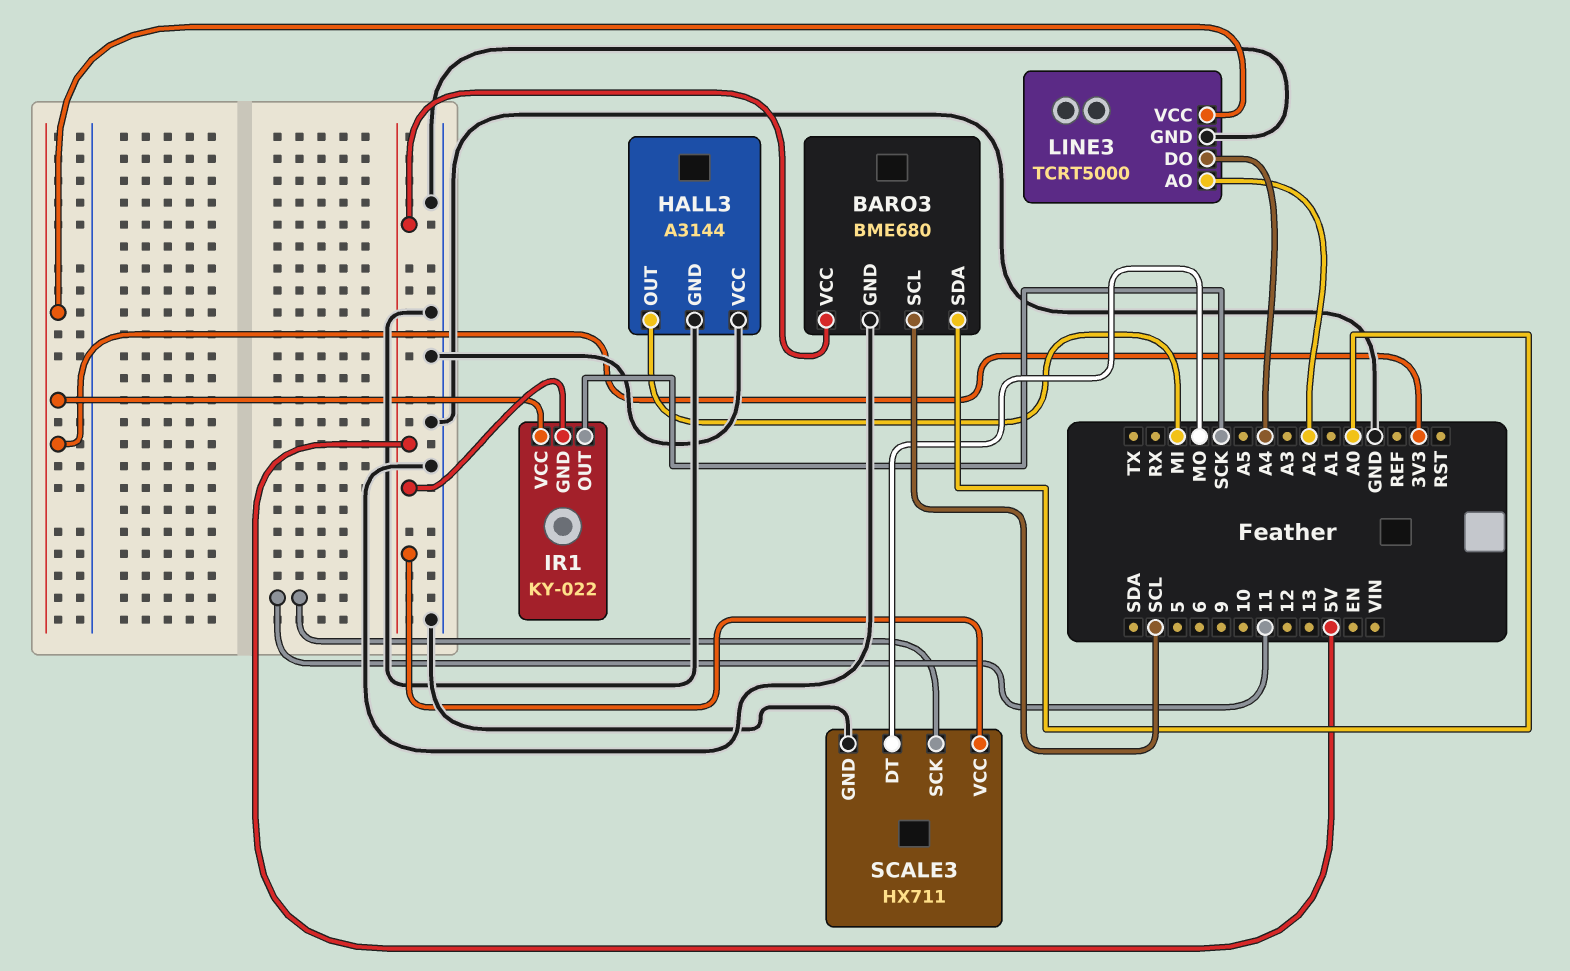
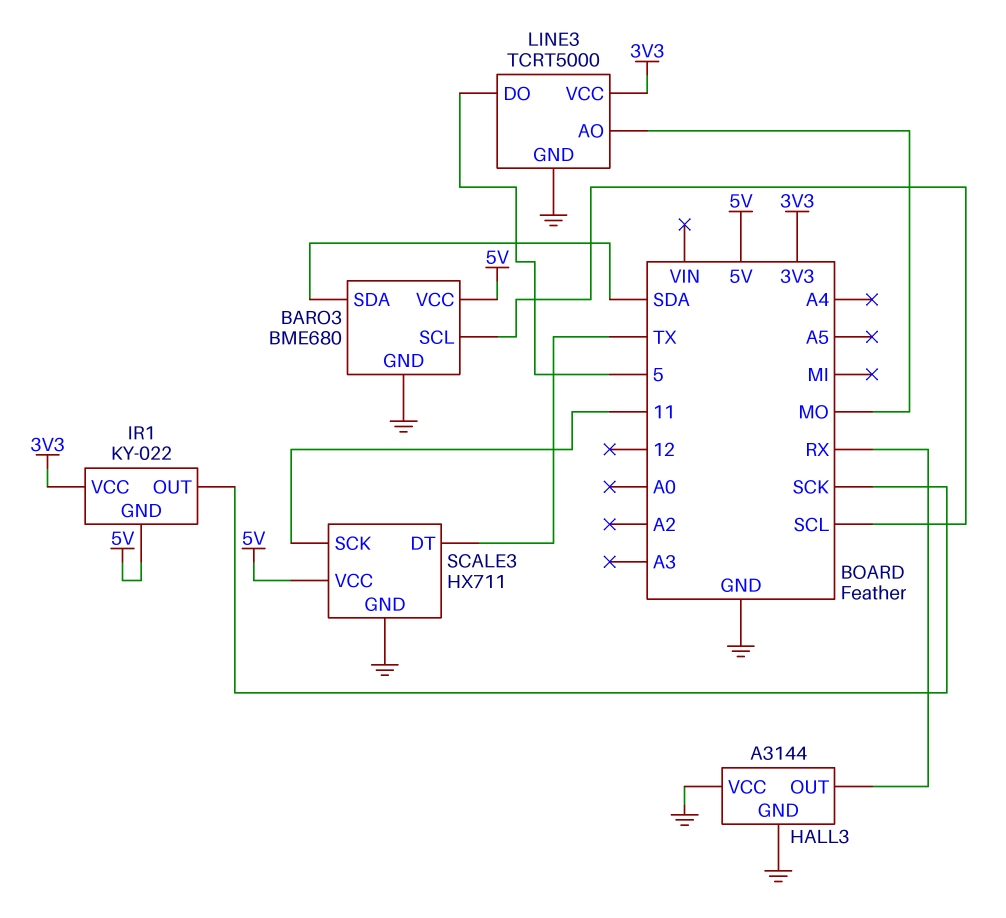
BARO3 pin SDA: A0 -> SDA
HALL3 pin OUT: MI -> RX
LINE3 pin AO: A2 -> MO
LINE3 pin DO: A4 -> 5
SCALE3 pin DT: MO -> TX

